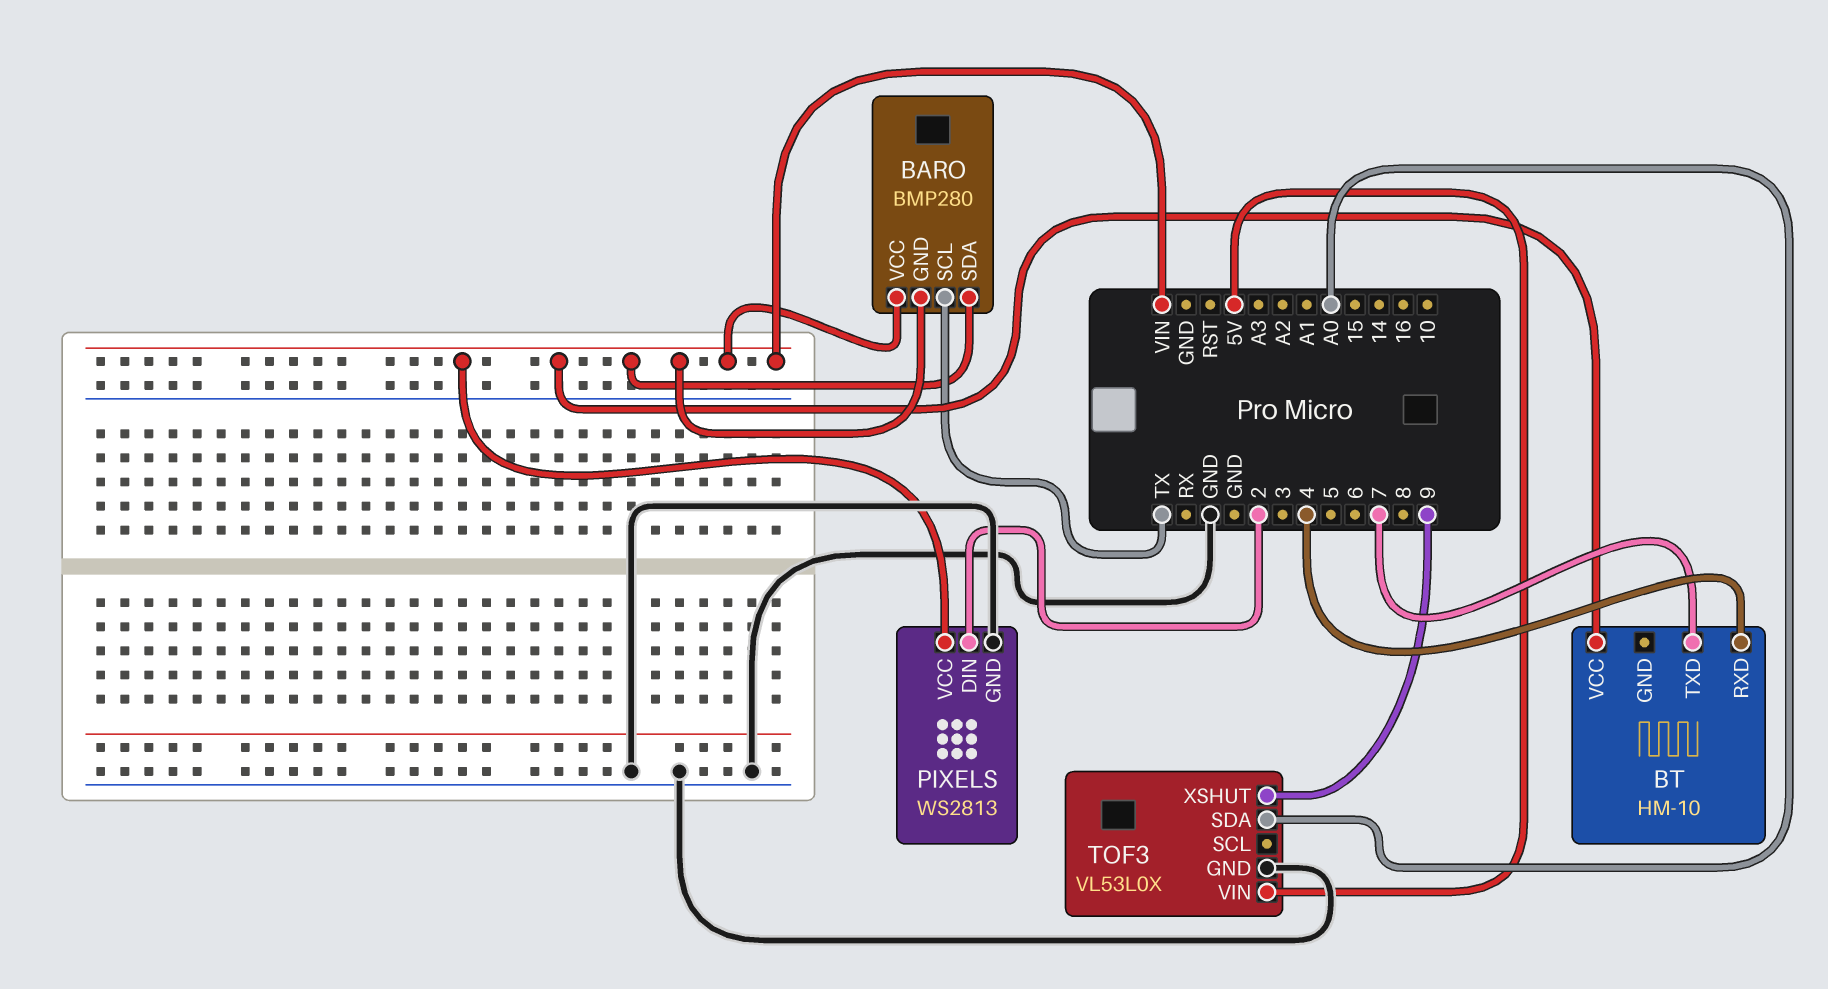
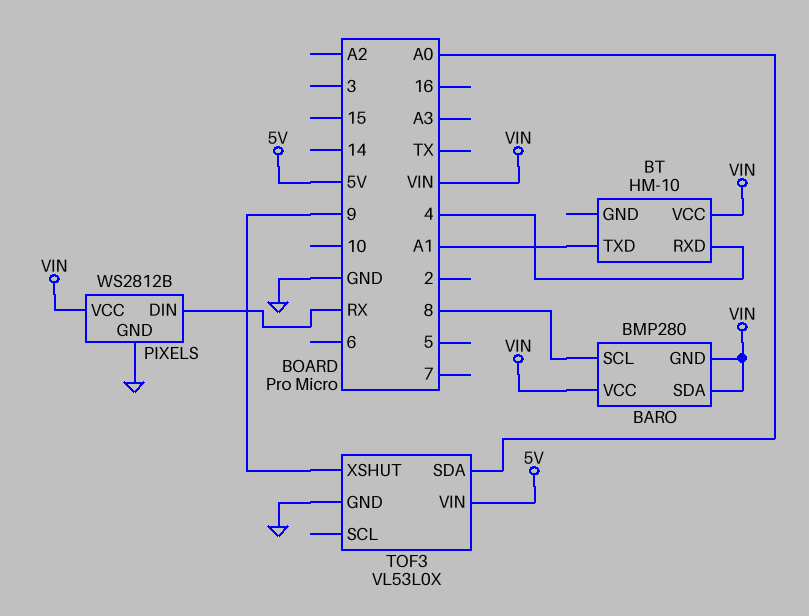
BARO pin SCL: TX -> 8
BT pin TXD: 7 -> A1
PIXELS: WS2813 -> WS2812B
PIXELS pin DIN: 2 -> RX

